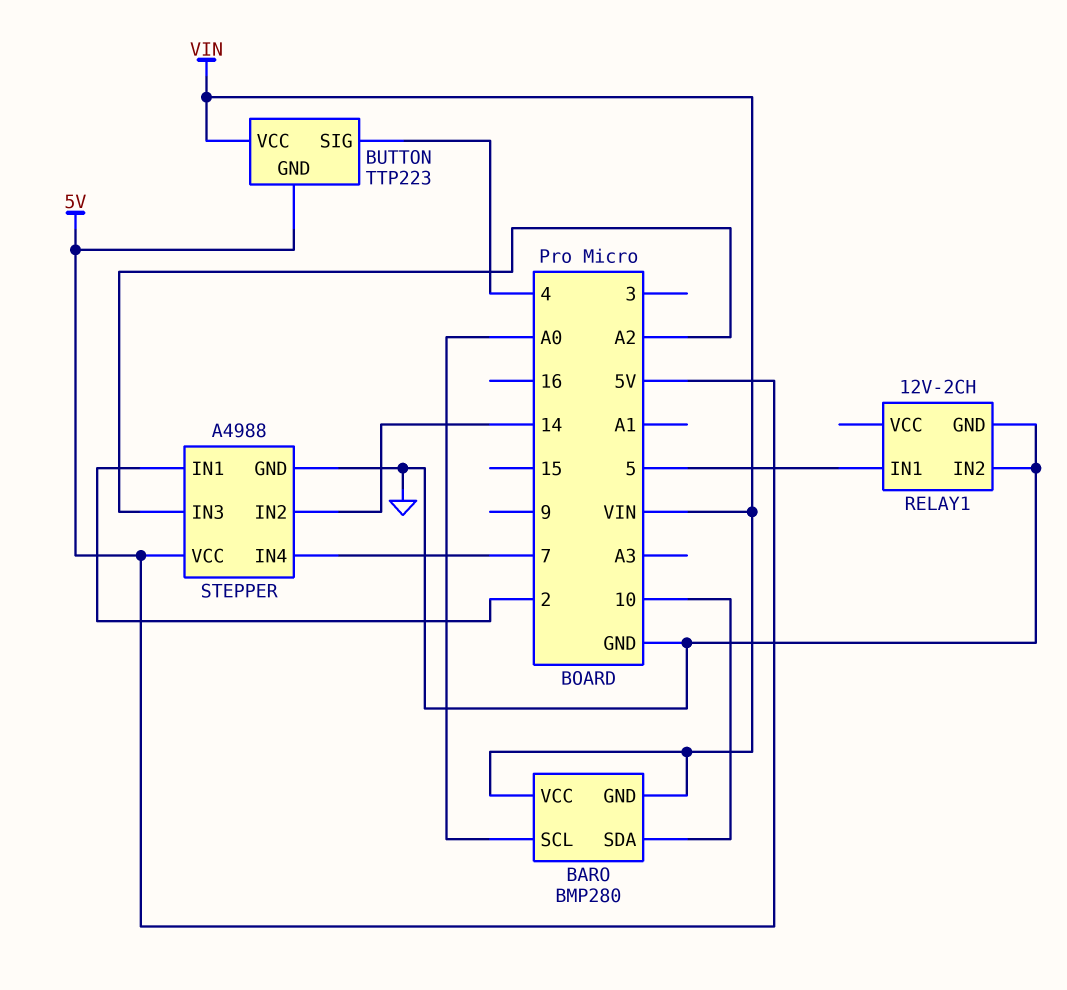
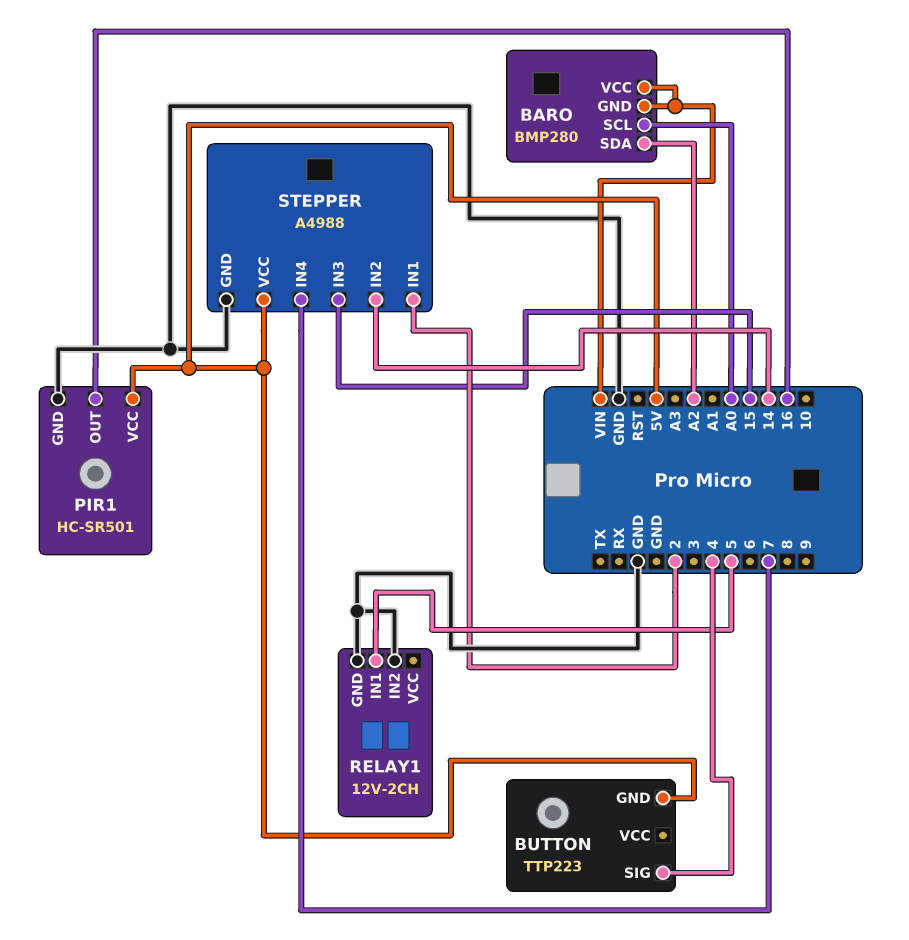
BARO pin SDA: 10 -> A2
BUTTON pin VCC: VIN -> none
PIR1: none -> HC-SR501
PIR1 pin GND: none -> GND
PIR1 pin OUT: none -> 16
PIR1 pin VCC: none -> 5V
STEPPER pin IN3: A2 -> 15

